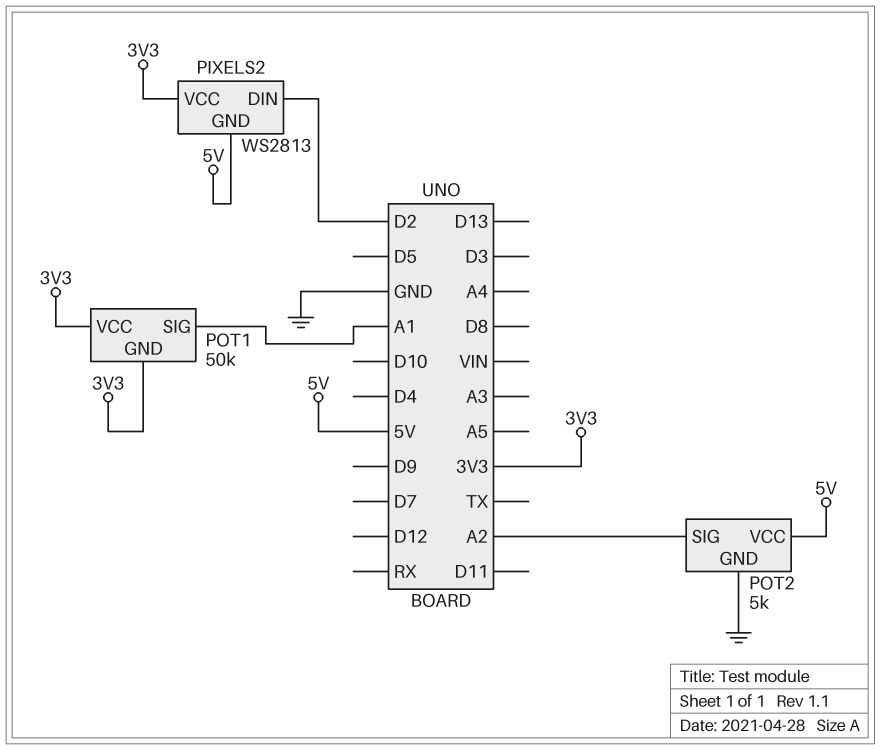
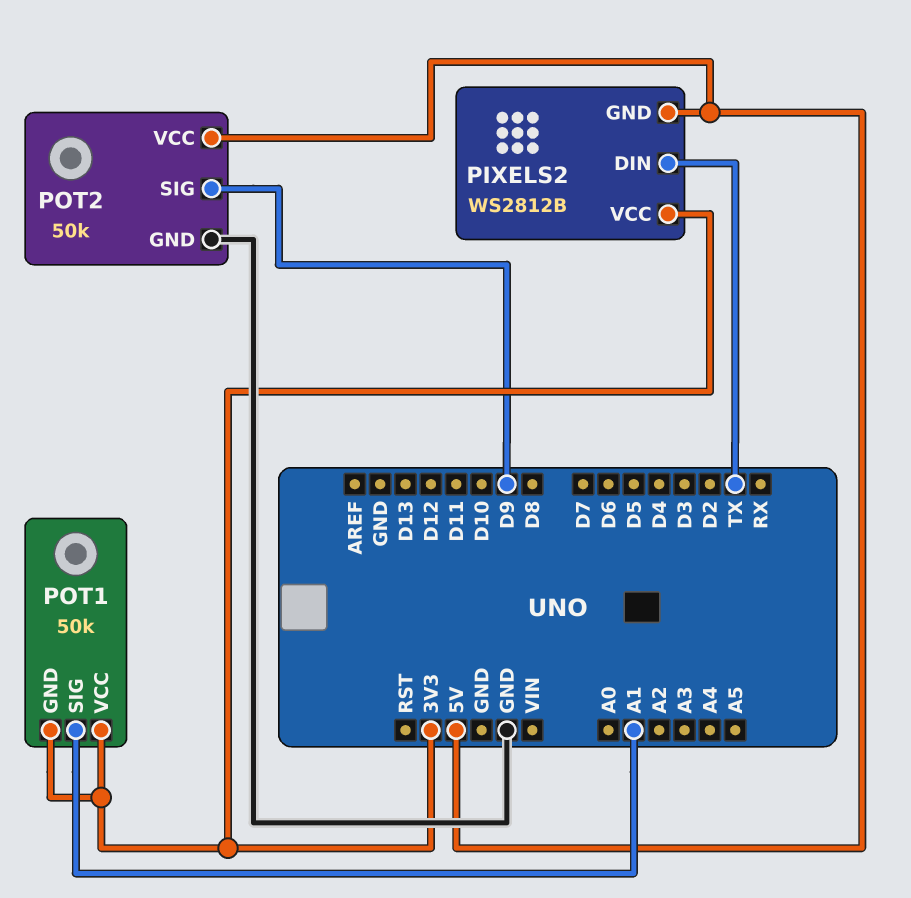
PIXELS2: WS2813 -> WS2812B
PIXELS2 pin DIN: D2 -> TX
POT2: 5k -> 50k
POT2 pin SIG: A2 -> D9

